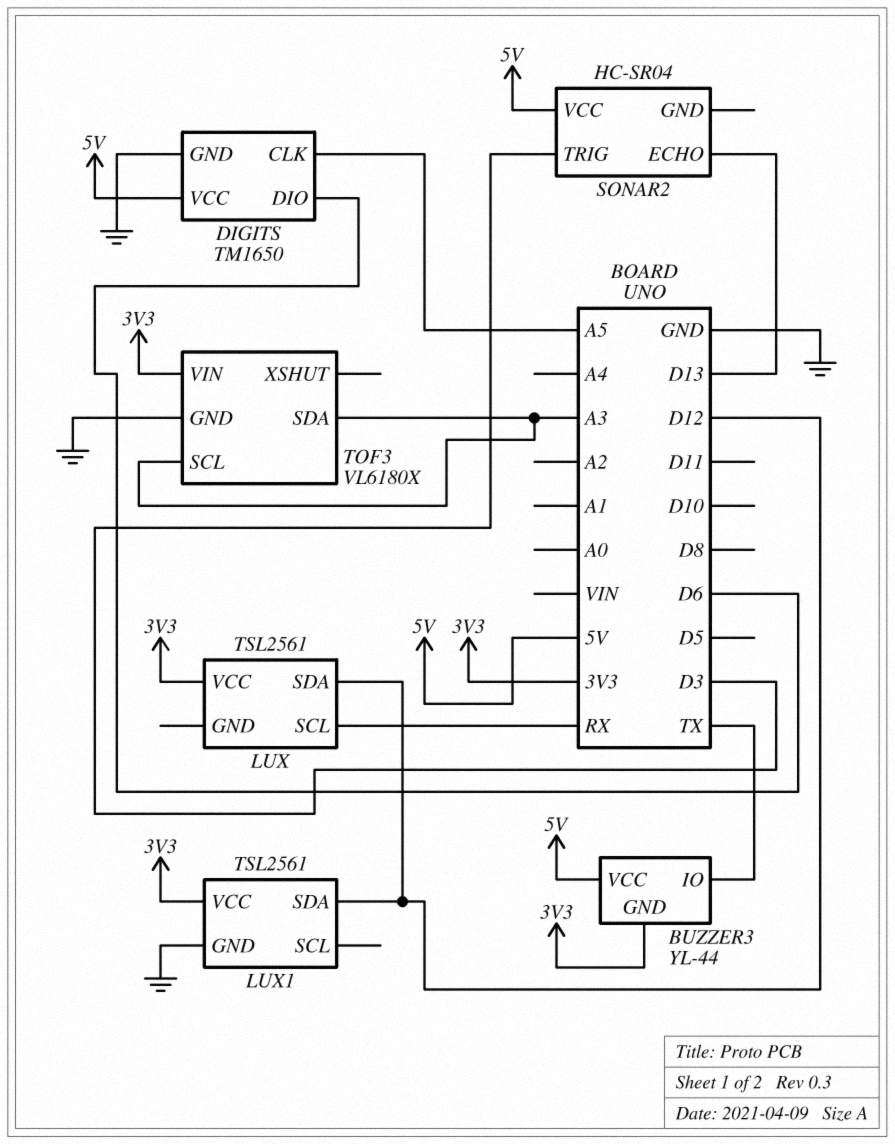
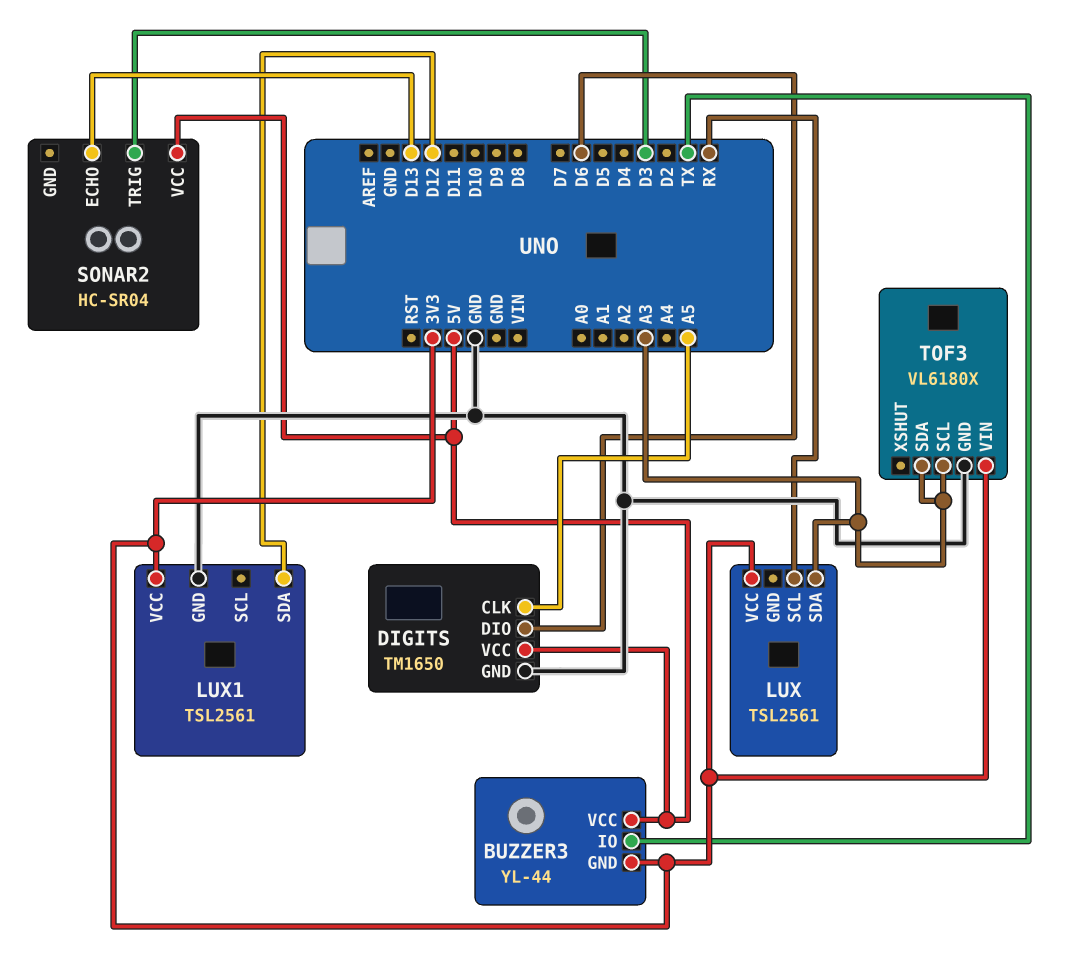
LUX pin SDA: D12 -> A3

